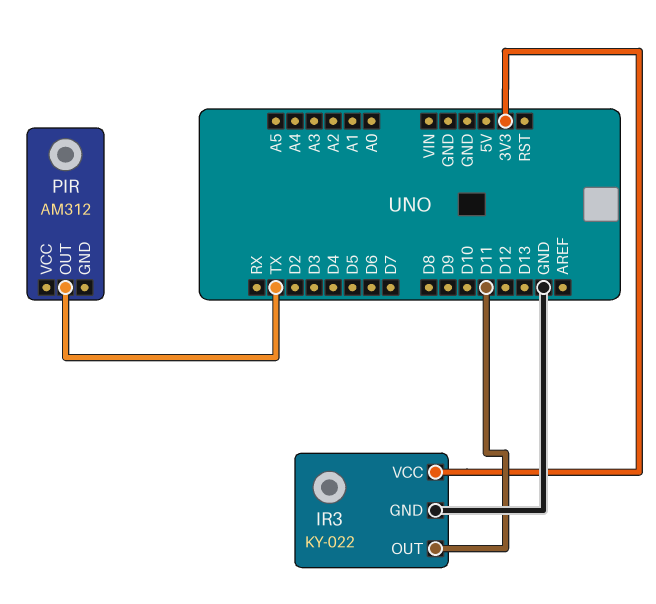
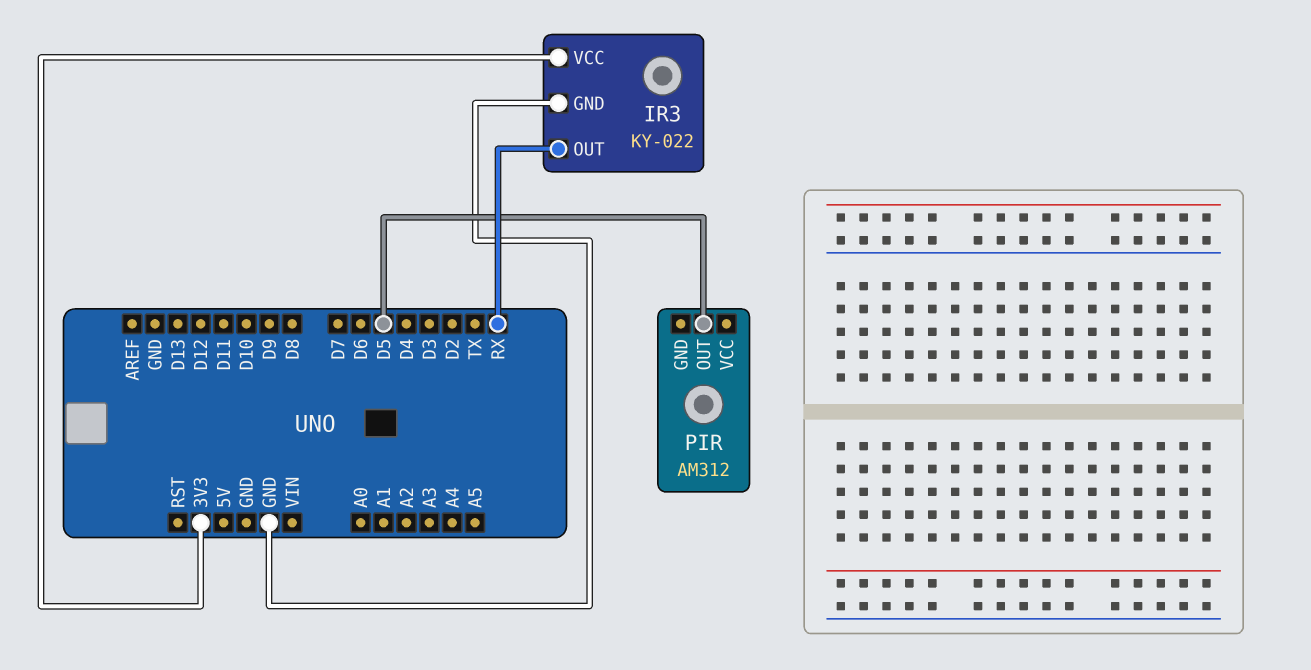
IR3 pin OUT: D11 -> RX
PIR pin OUT: TX -> D5

